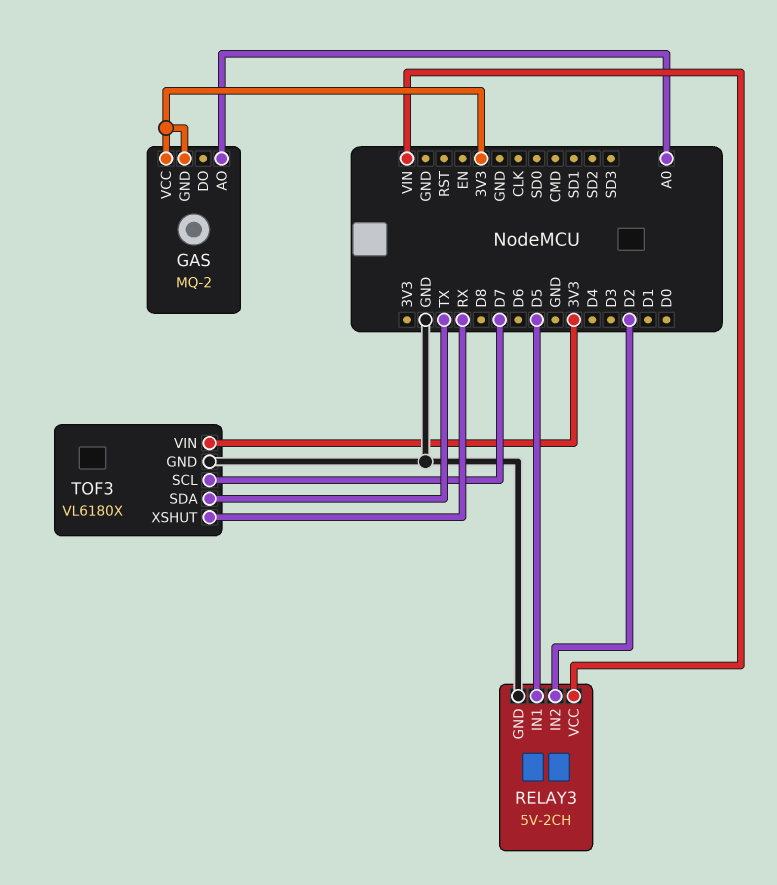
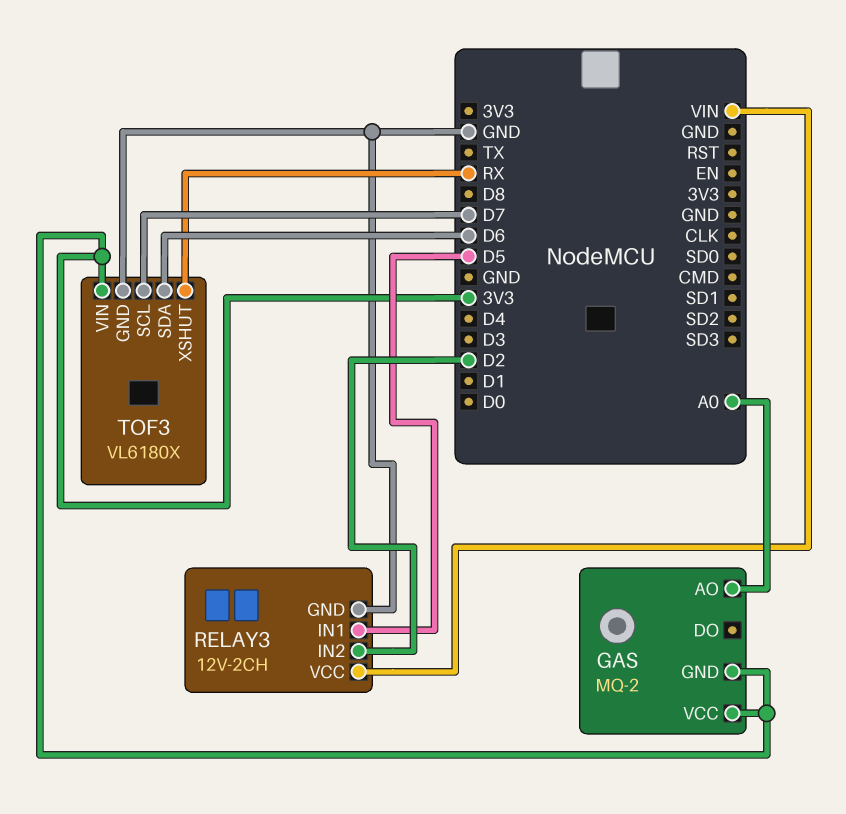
RELAY3: 5V-2CH -> 12V-2CH
TOF3 pin SDA: TX -> D6

